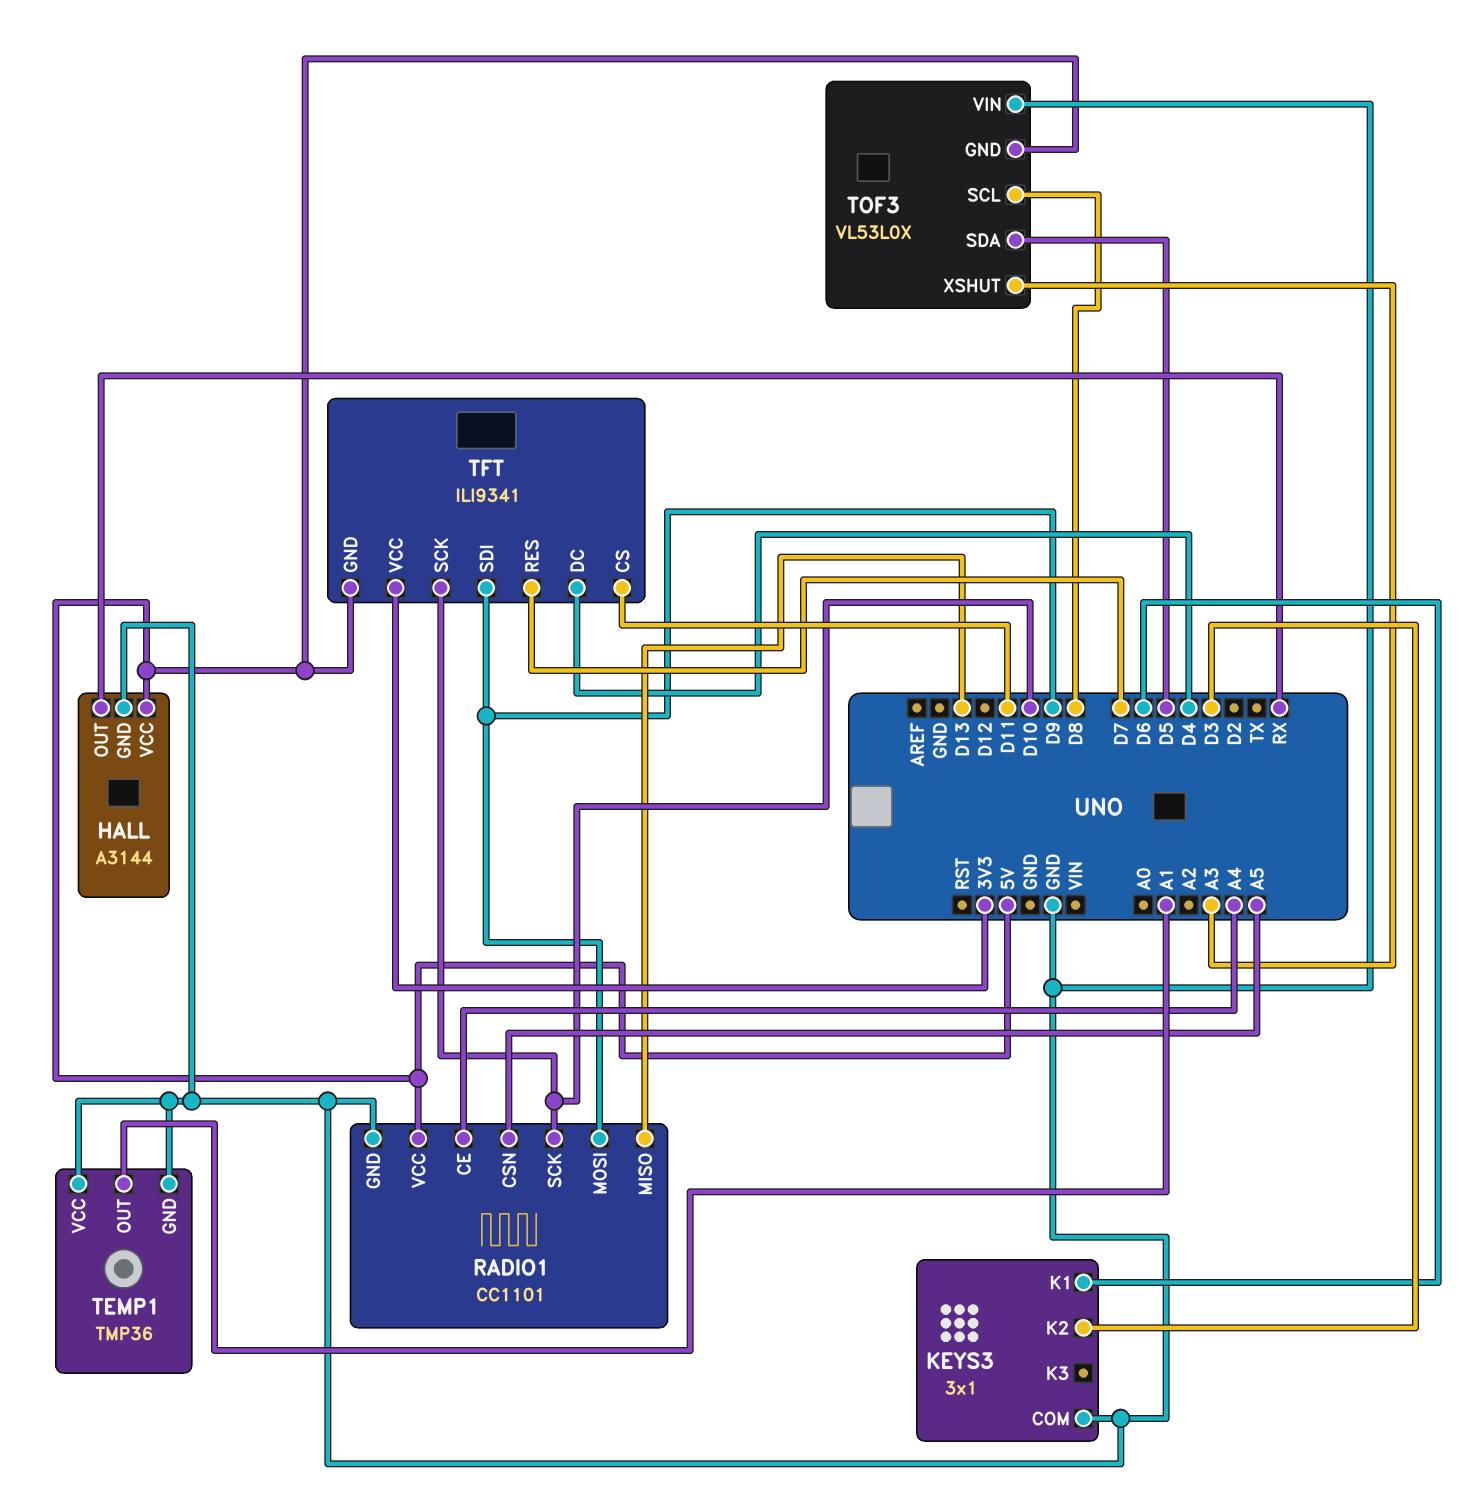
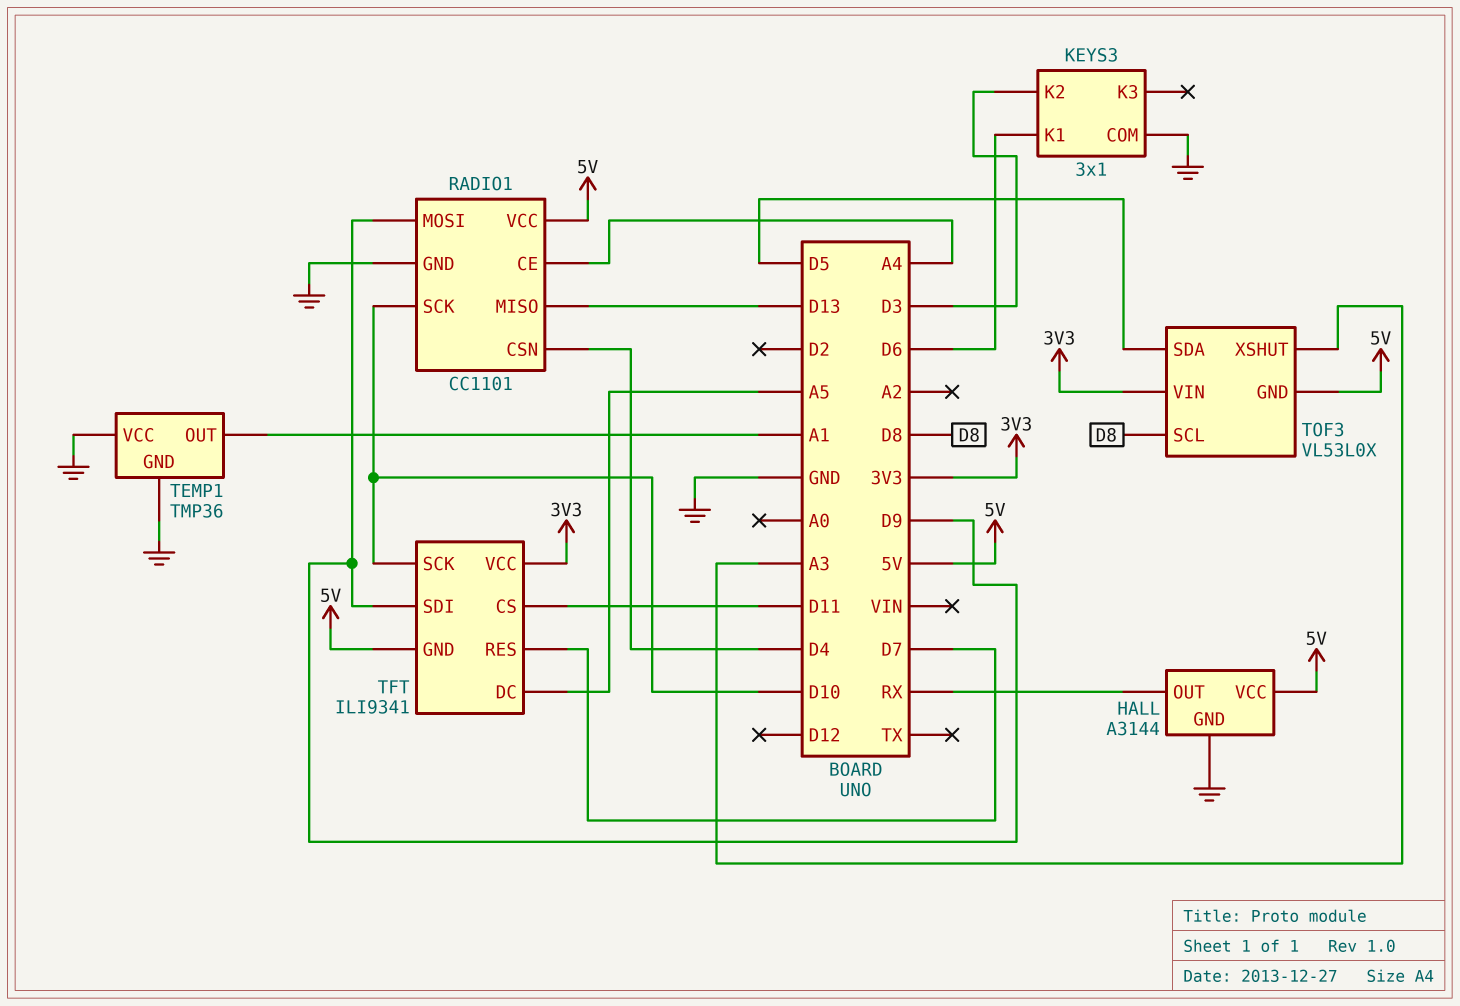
RADIO1 pin CSN: A5 -> D4
TFT pin DC: D4 -> A5
TOF3 pin VIN: GND -> 3V3

